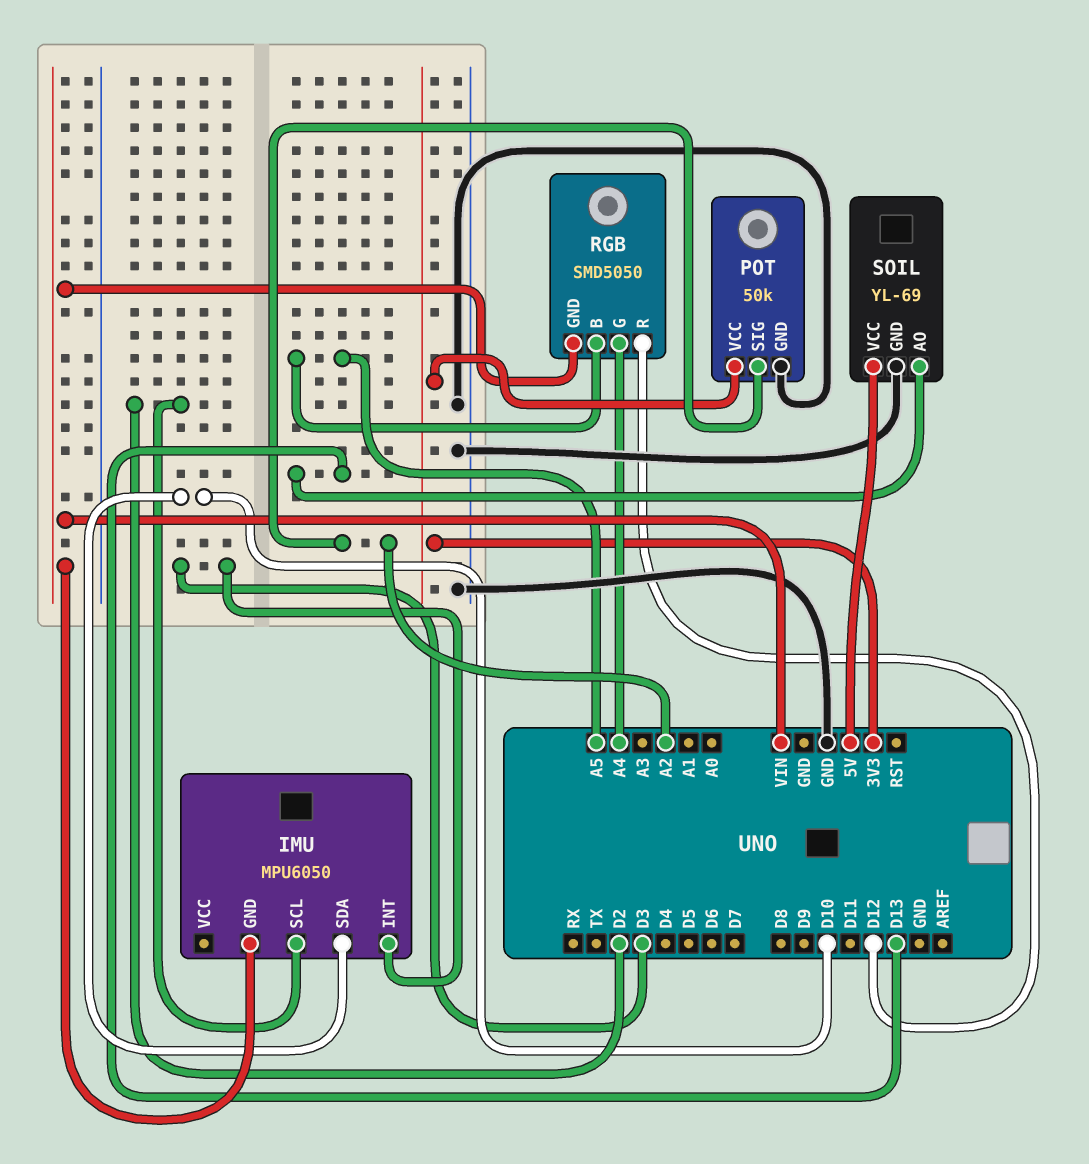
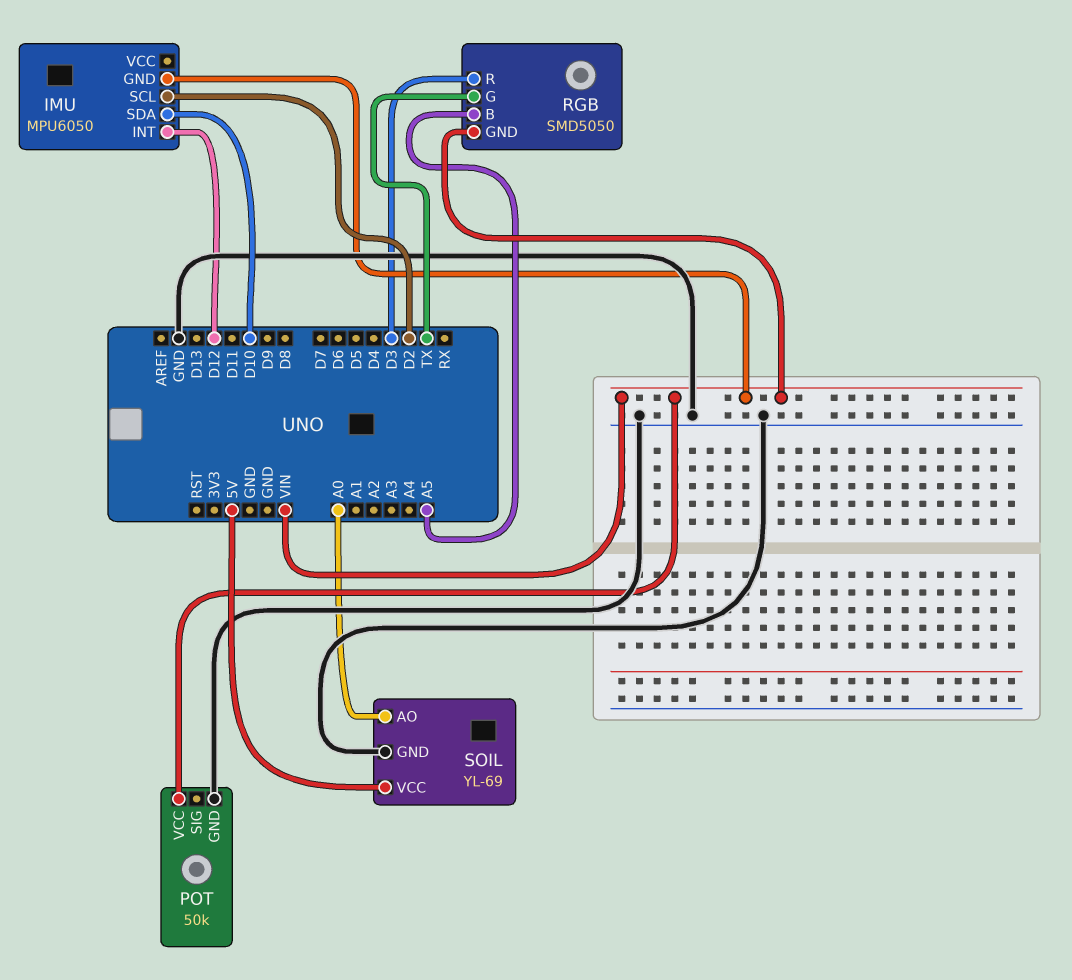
IMU pin INT: D3 -> D12
POT pin SIG: A2 -> none
POT pin VCC: 3V3 -> VIN
RGB pin G: A4 -> TX
RGB pin R: D12 -> D3
SOIL pin AO: D13 -> A0

